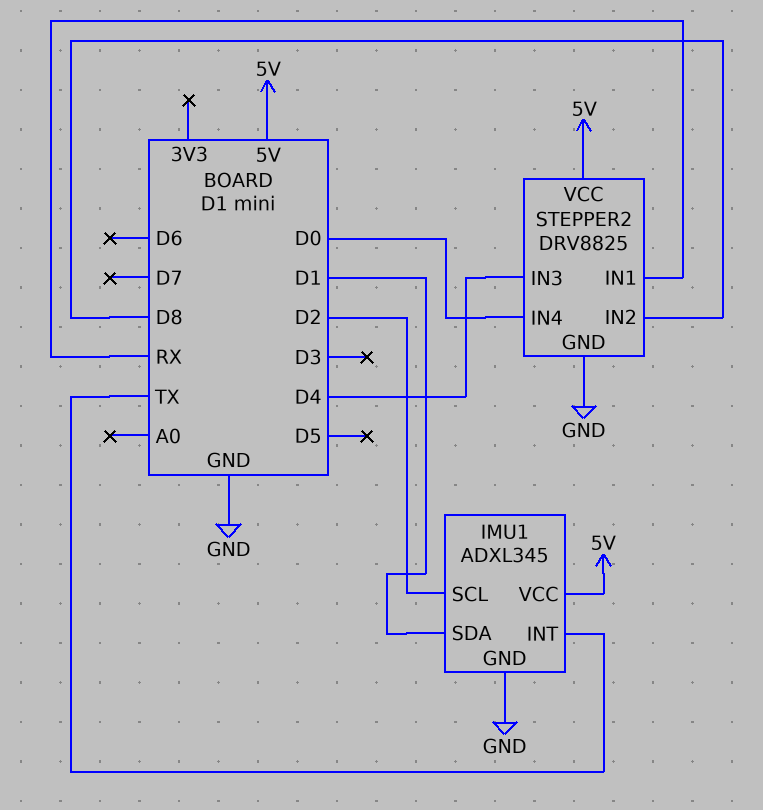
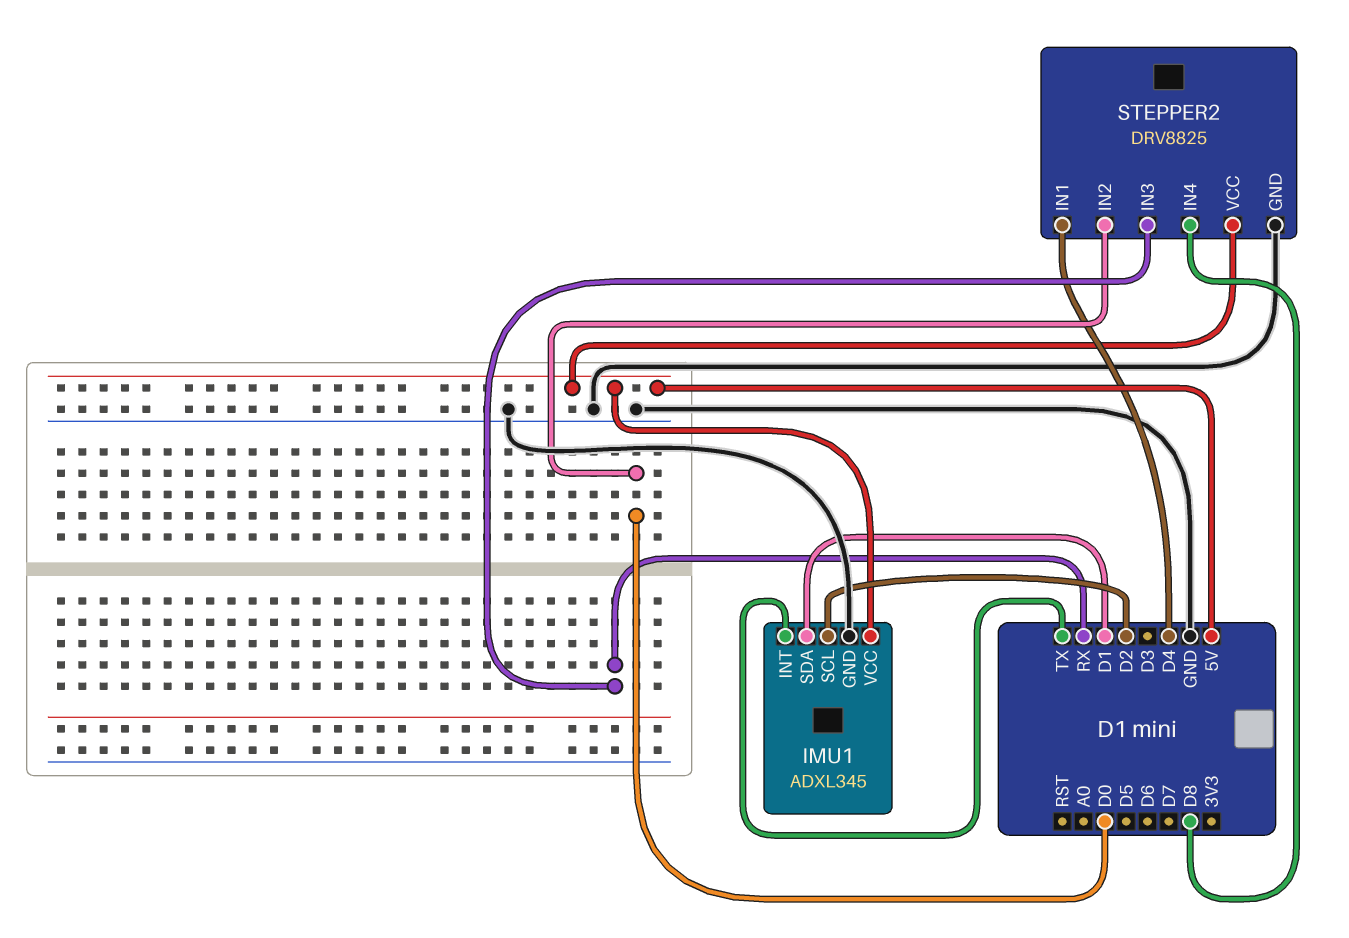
STEPPER2 pin IN1: RX -> D4
STEPPER2 pin IN2: D8 -> D0
STEPPER2 pin IN3: D4 -> RX
STEPPER2 pin IN4: D0 -> D8

